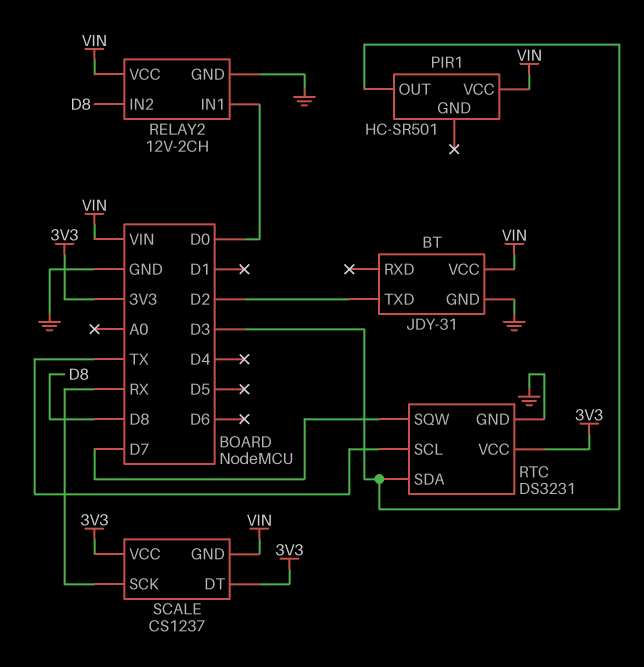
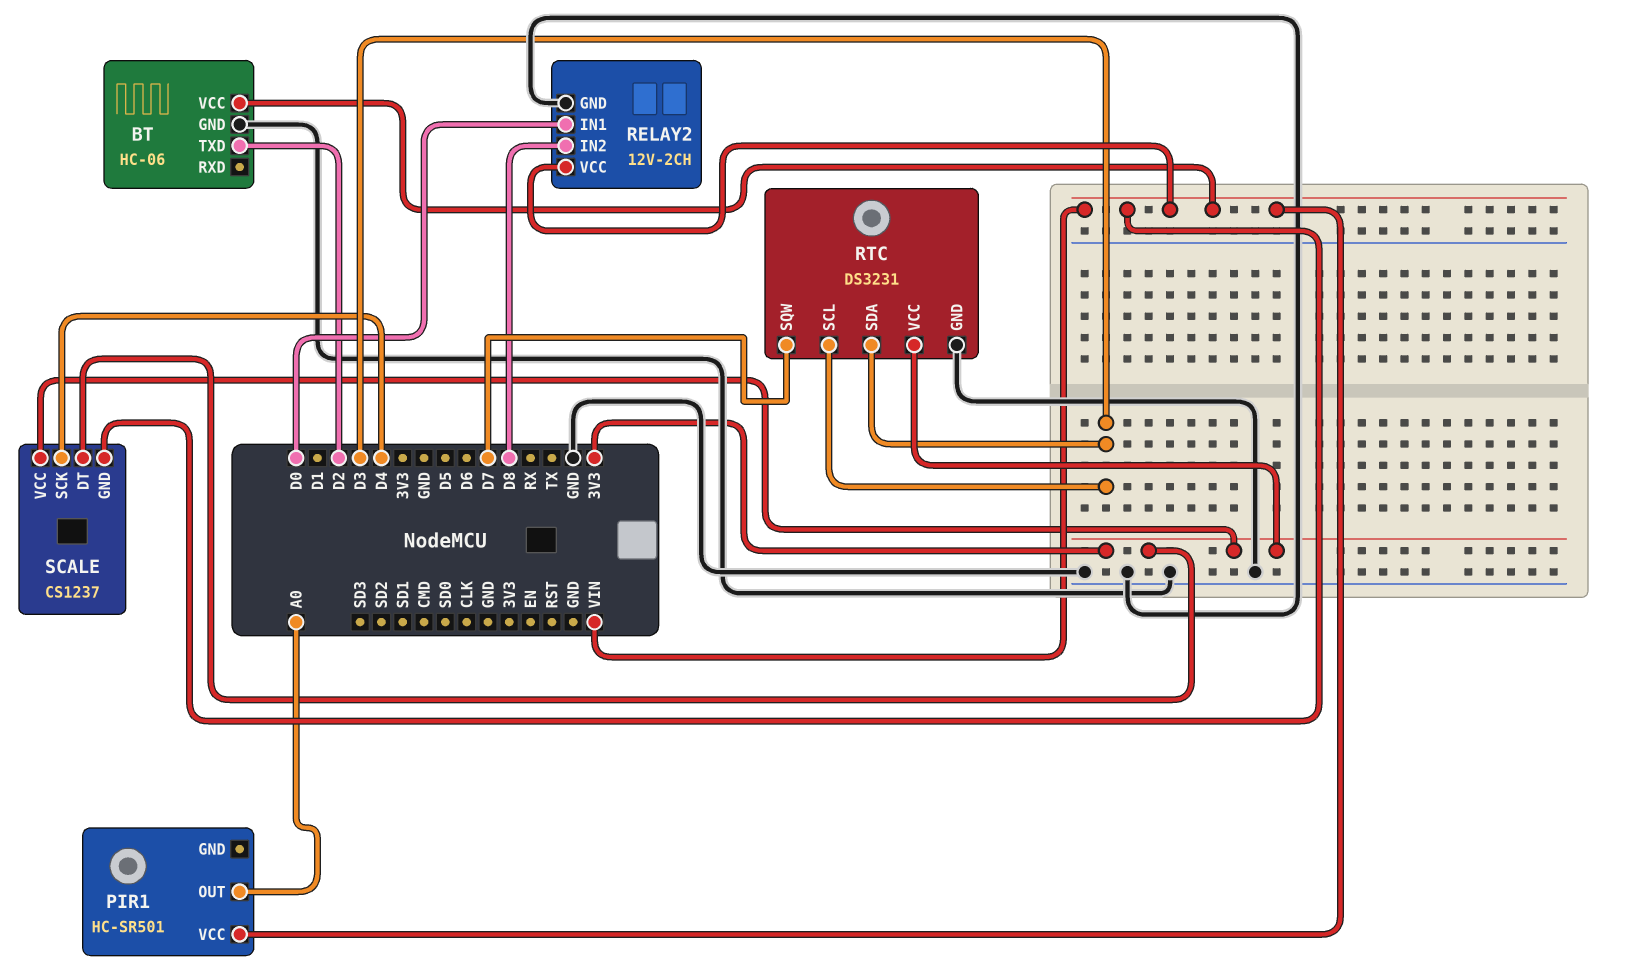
BT: JDY-31 -> HC-06
PIR1 pin OUT: D3 -> A0
RTC pin SCL: TX -> D3
SCALE pin SCK: RX -> D4

